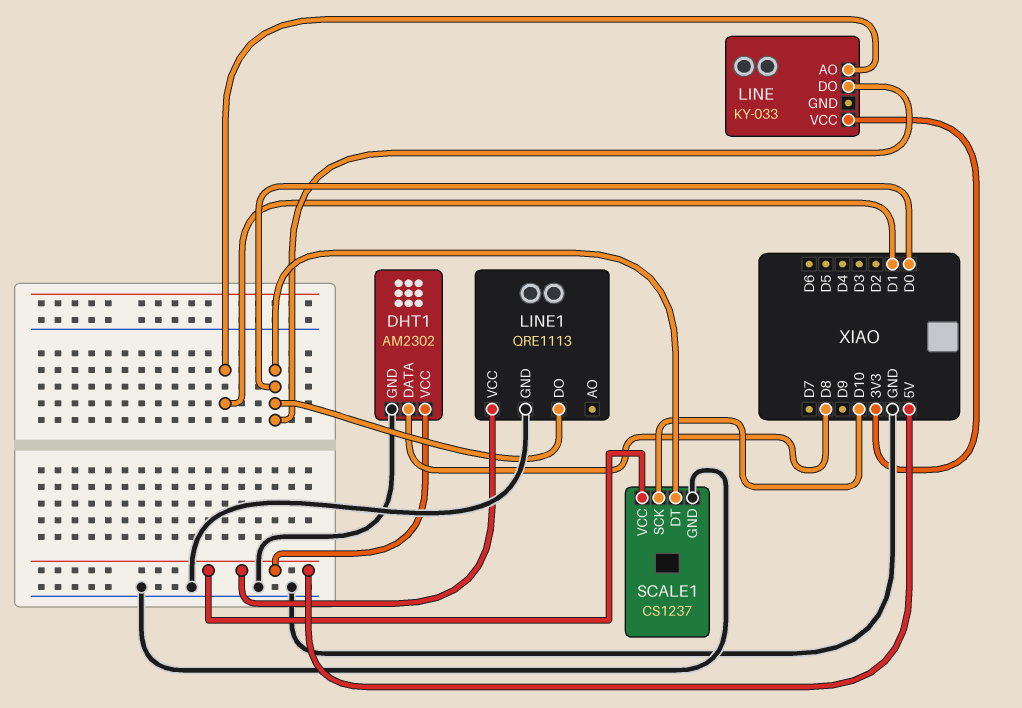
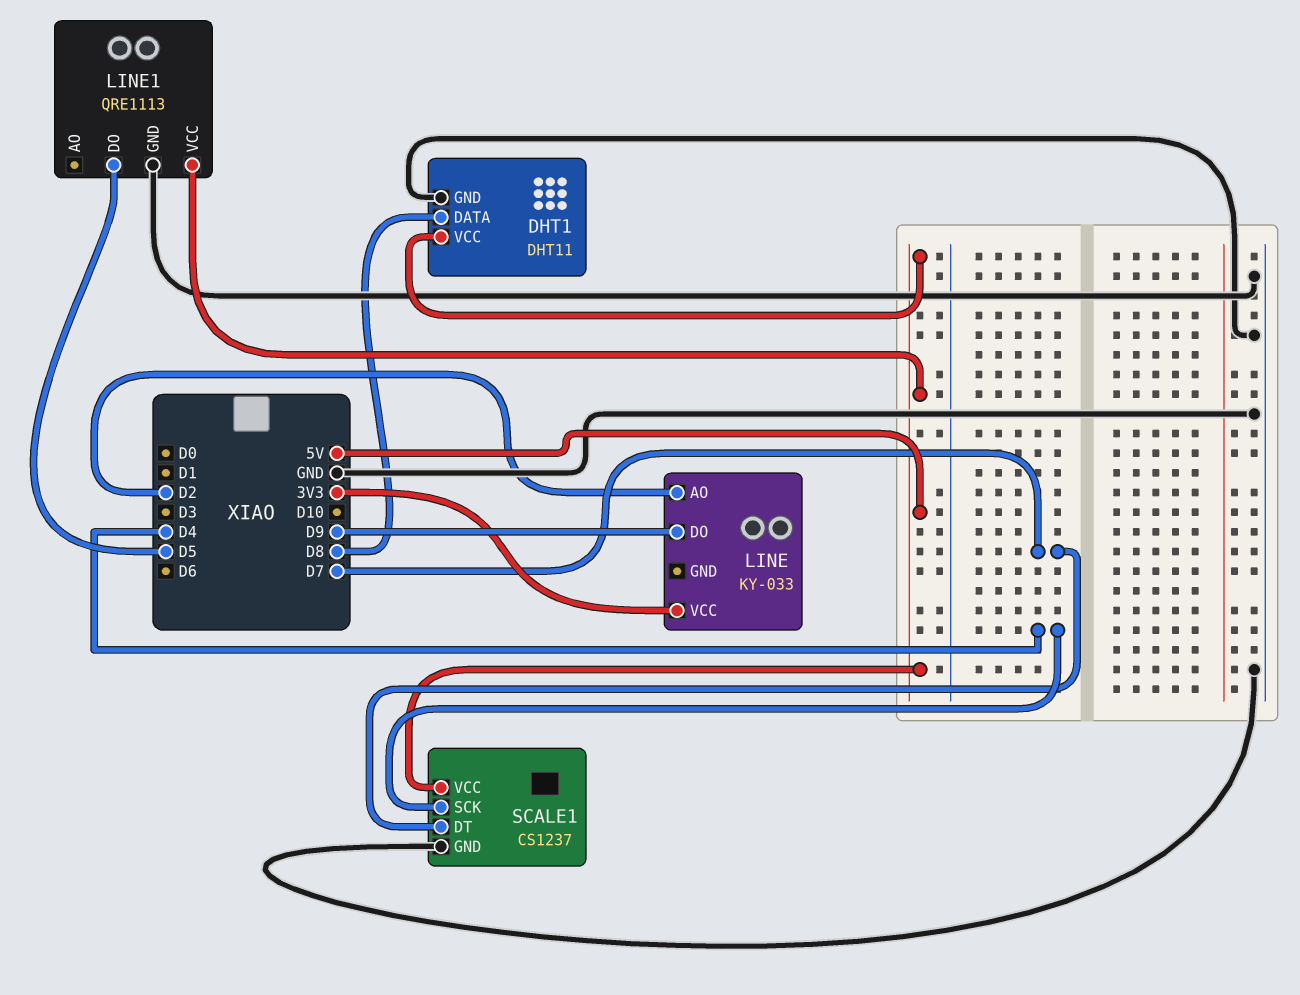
DHT1: AM2302 -> DHT11
LINE pin AO: D1 -> D2
LINE pin DO: D0 -> D9
LINE1 pin DO: D0 -> D5
SCALE1 pin DT: D0 -> D7
SCALE1 pin SCK: D10 -> D4

